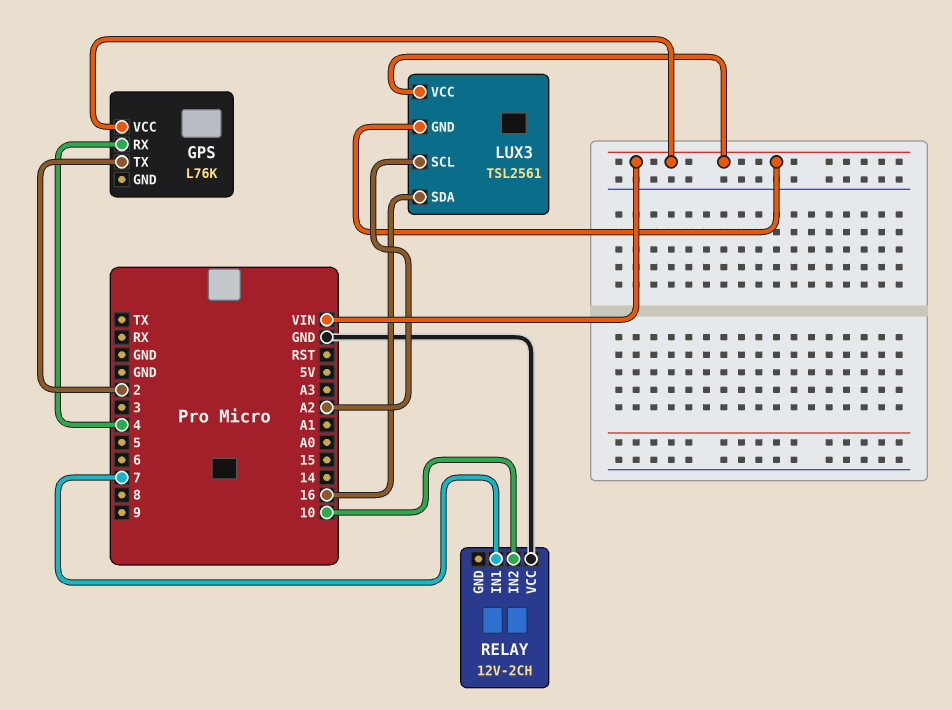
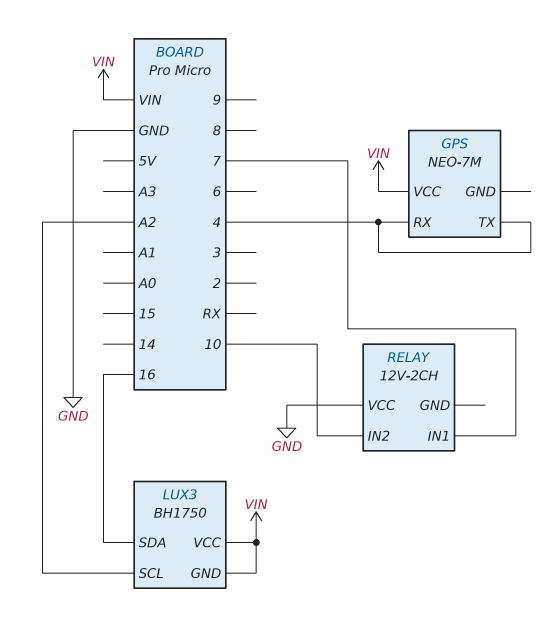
GPS: L76K -> NEO-7M
GPS pin TX: 2 -> 4
LUX3: TSL2561 -> BH1750

